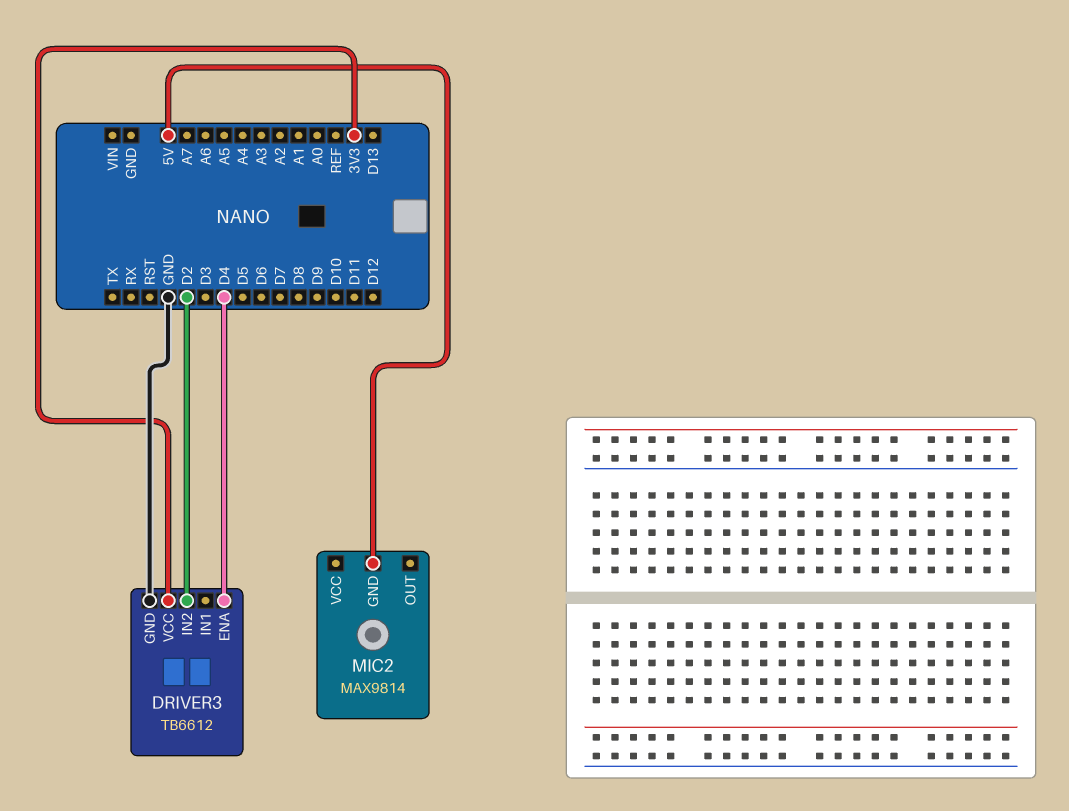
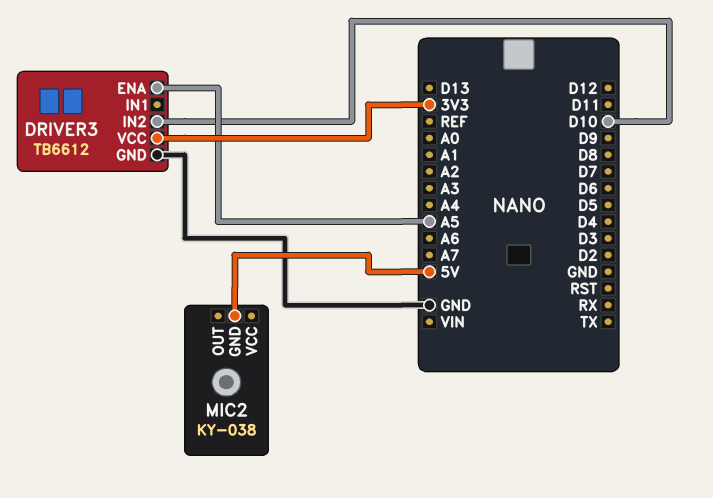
DRIVER3 pin ENA: D4 -> A5
DRIVER3 pin IN2: D2 -> D10
MIC2: MAX9814 -> KY-038

